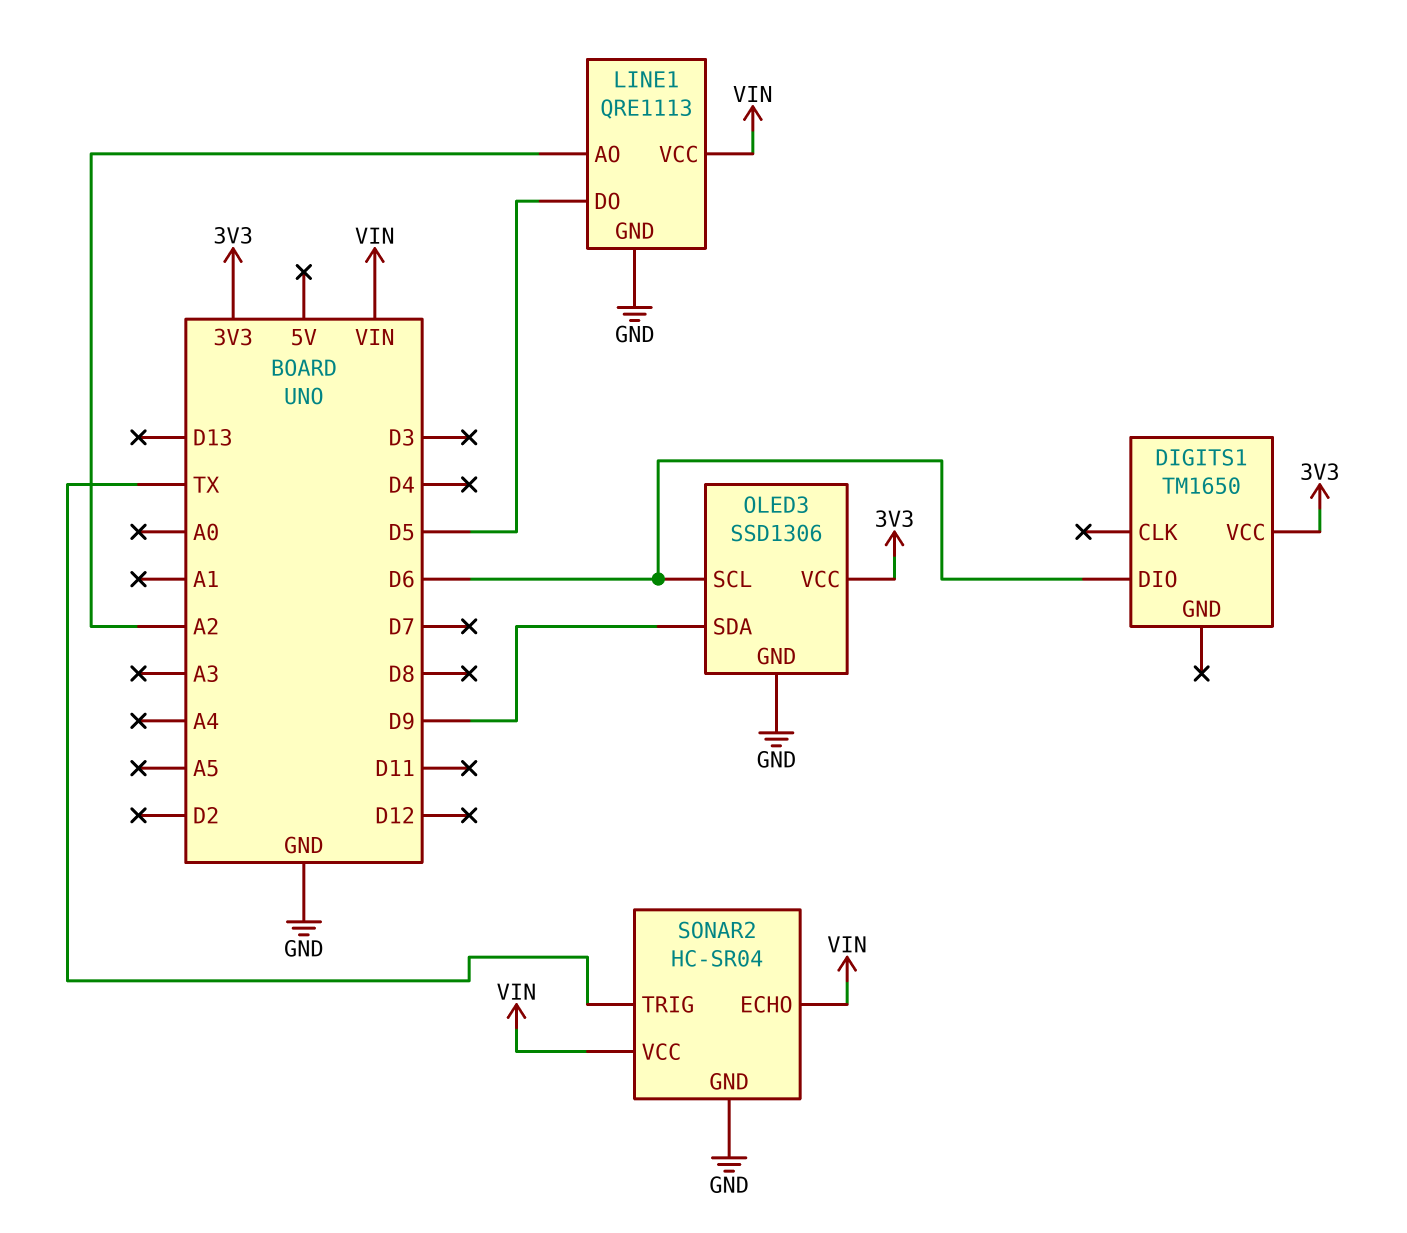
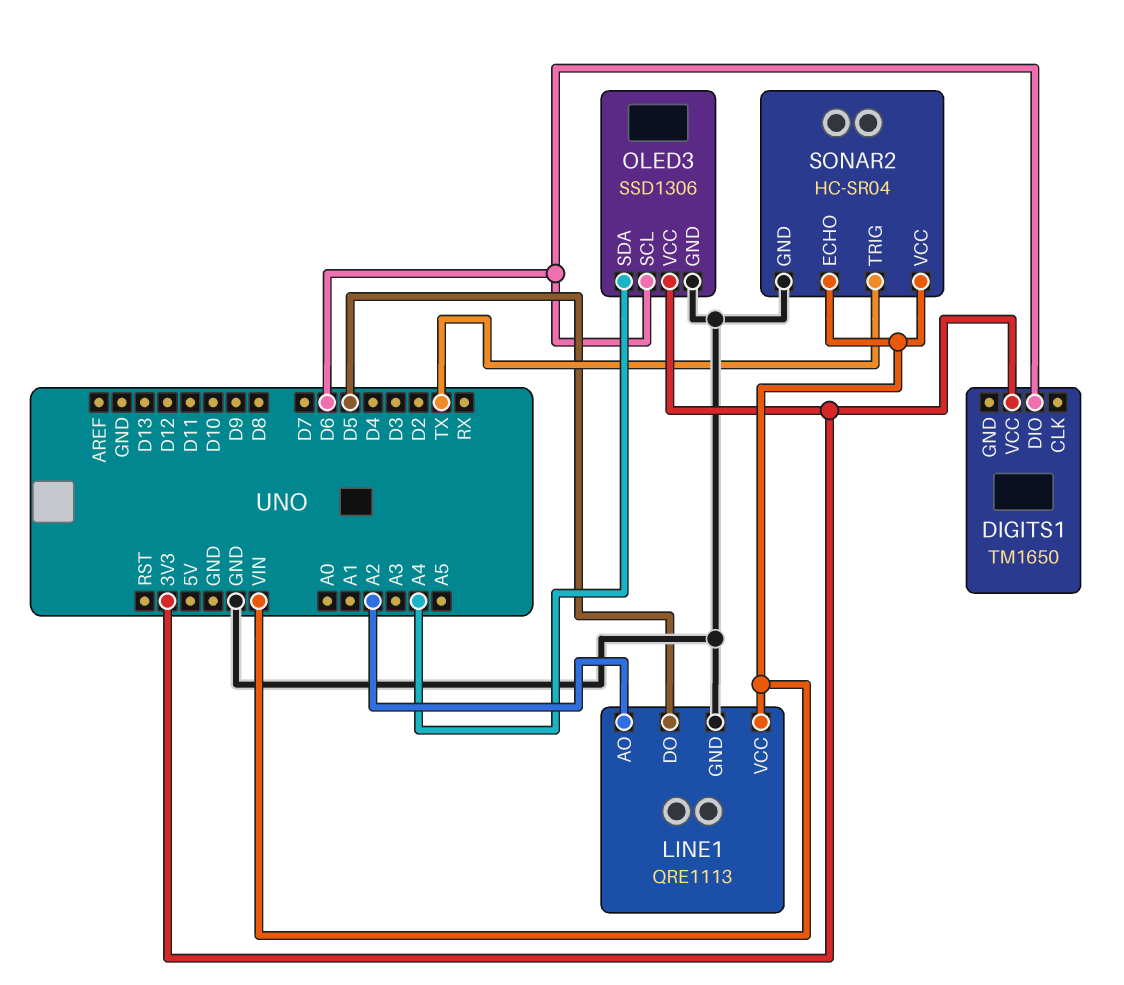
OLED3 pin SDA: D9 -> A4

